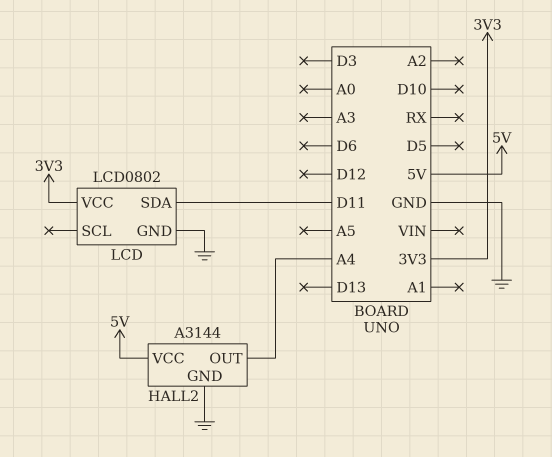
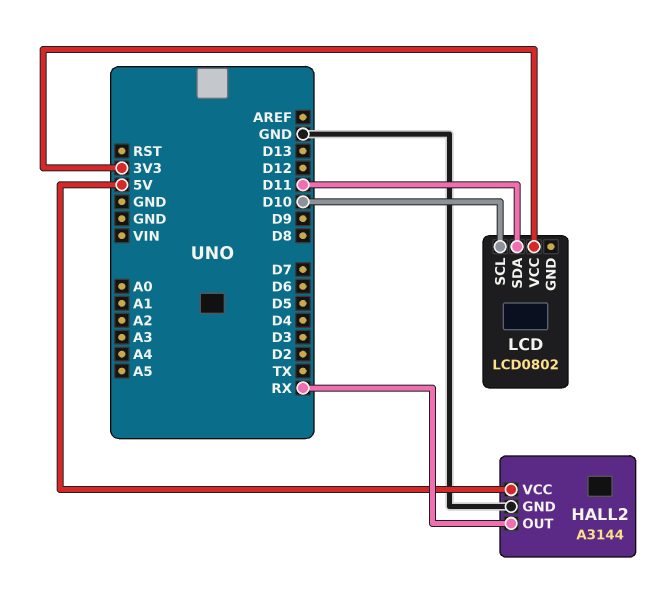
HALL2 pin OUT: A4 -> RX
LCD pin GND: GND -> none
LCD pin SCL: none -> D10

